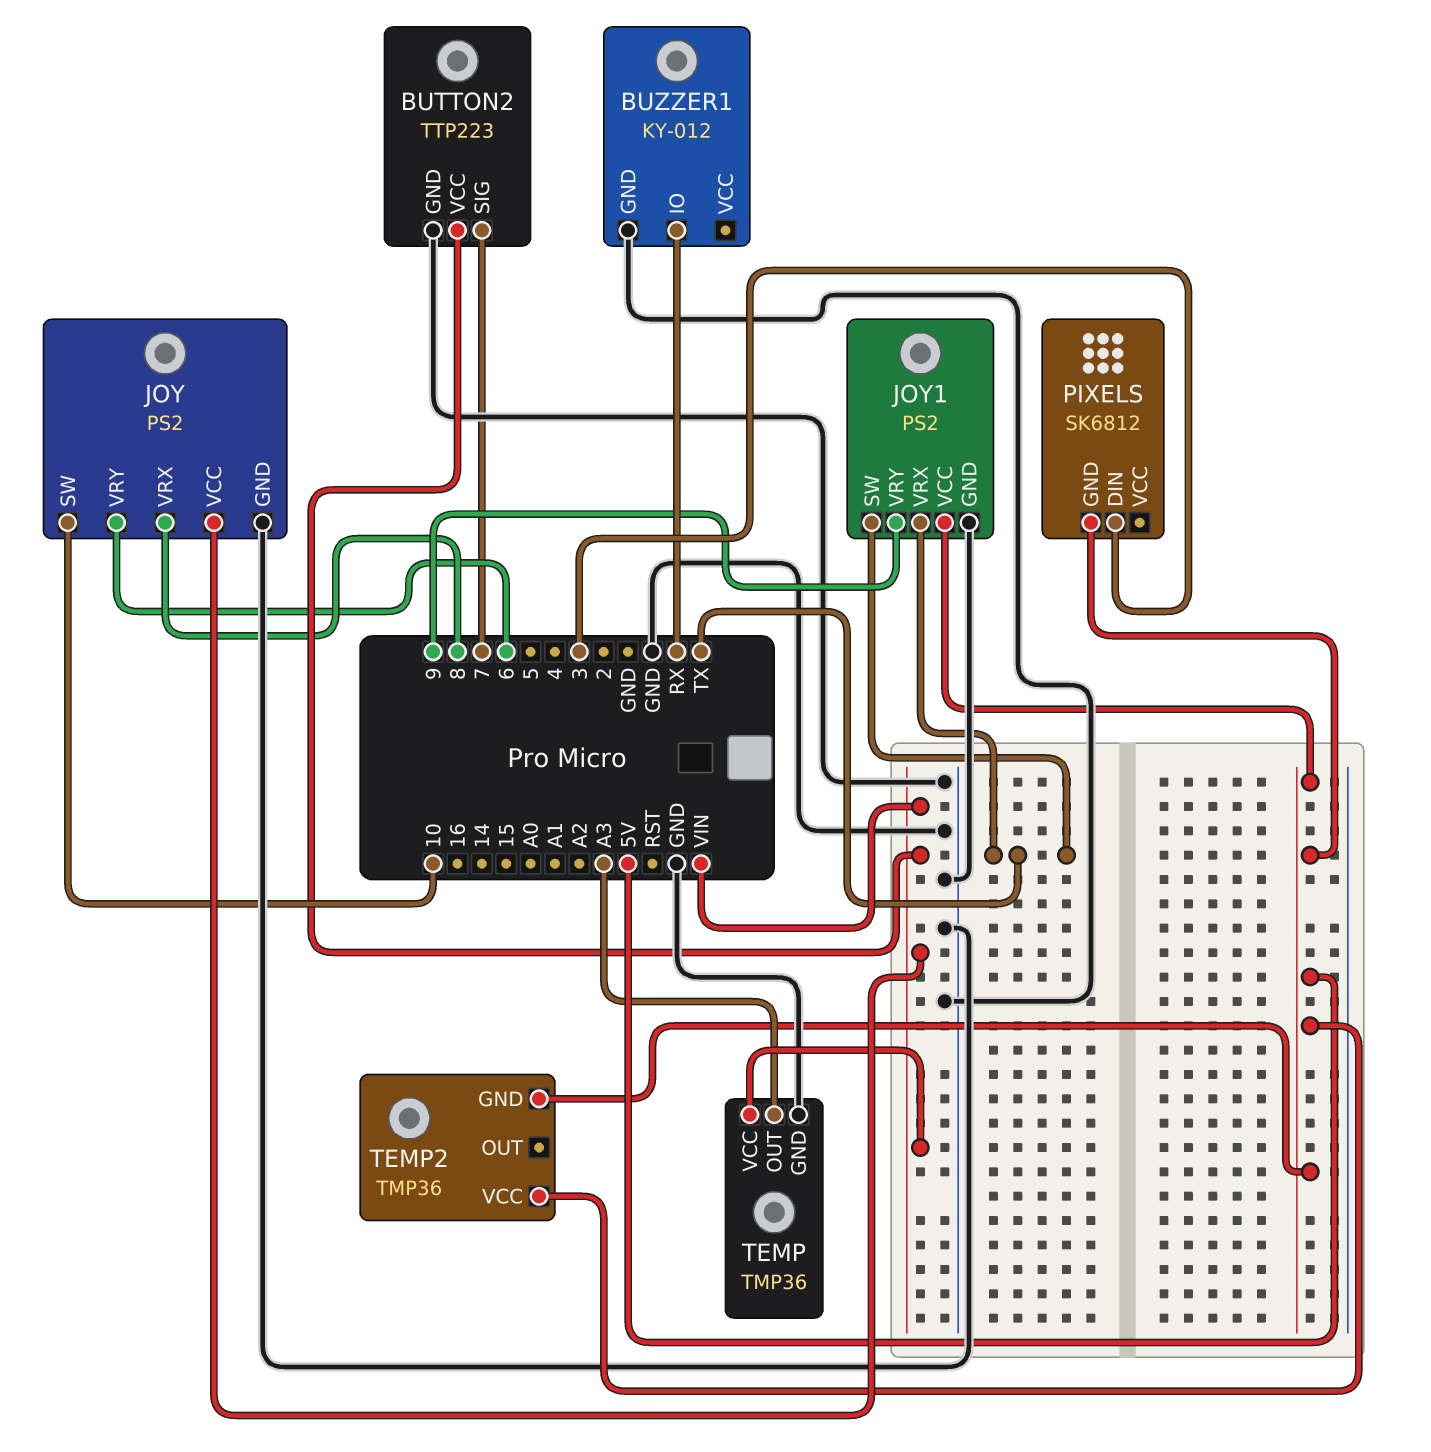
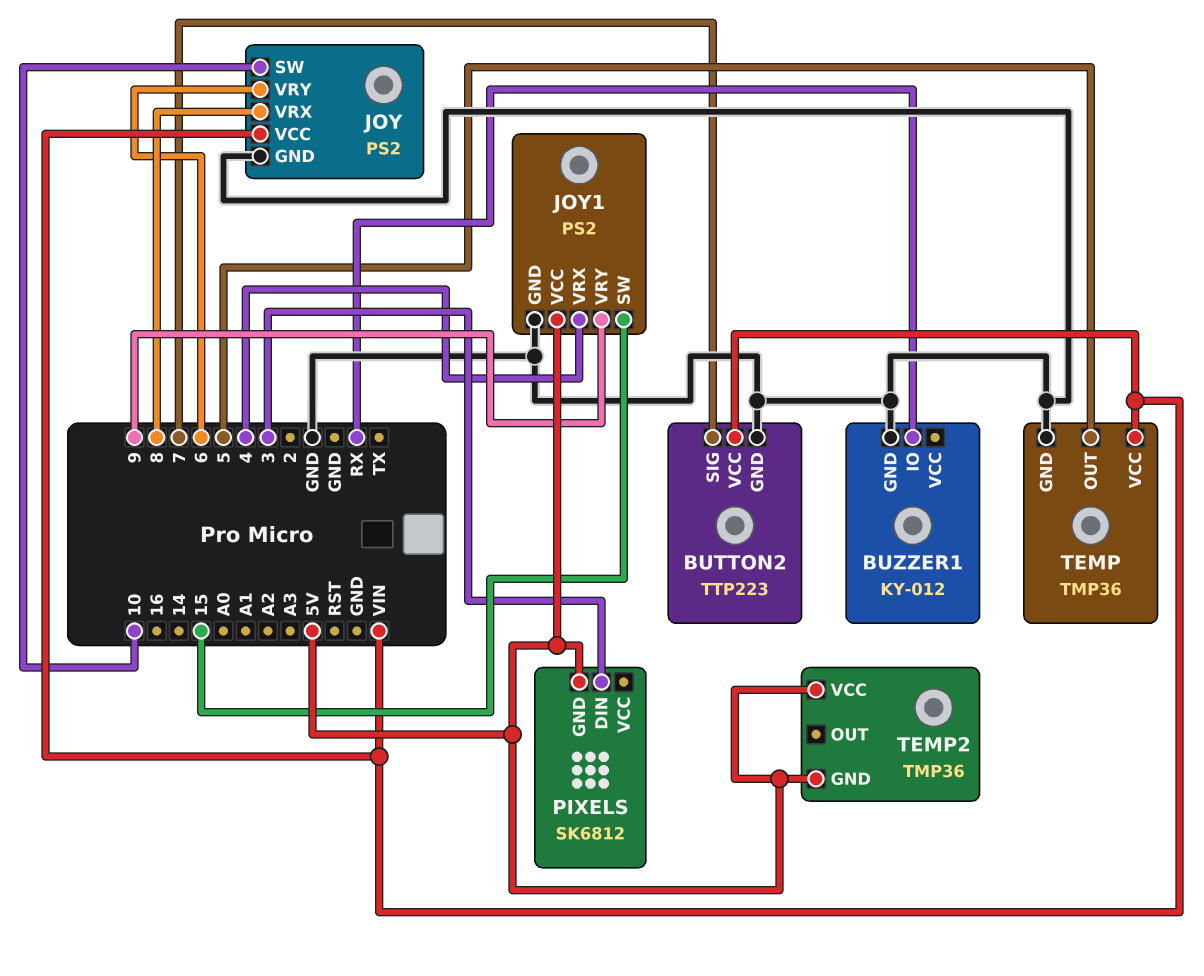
JOY1 pin SW: TX -> 15
JOY1 pin VRX: TX -> 4
TEMP pin OUT: A3 -> 5

